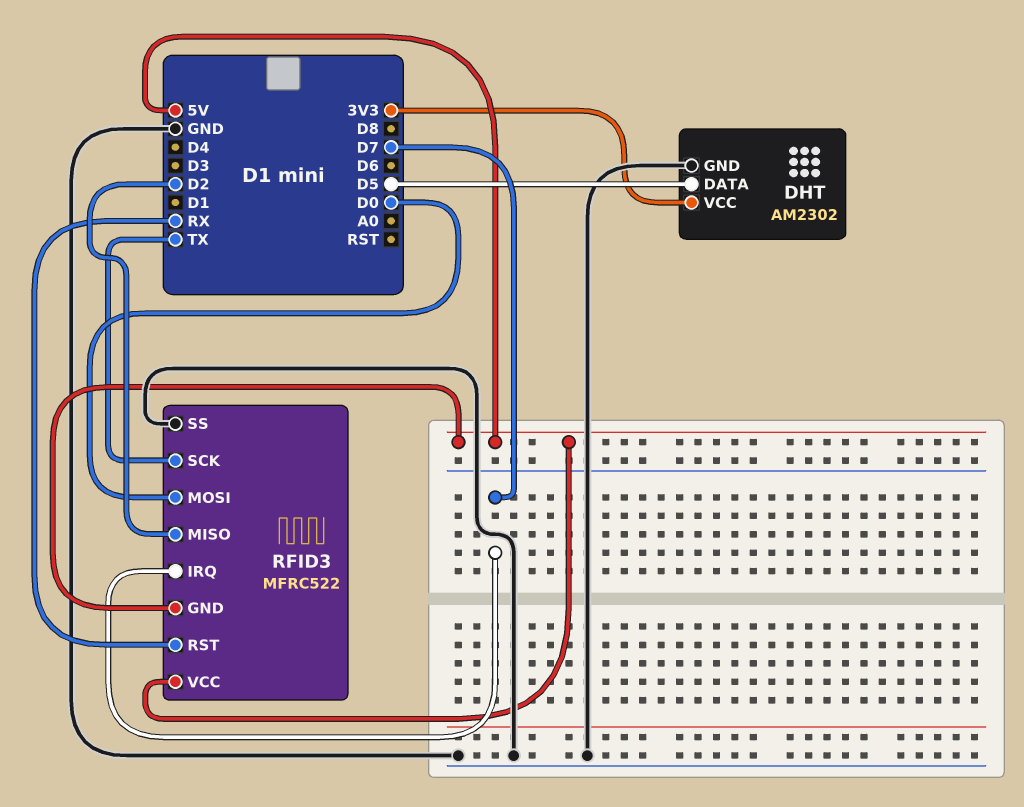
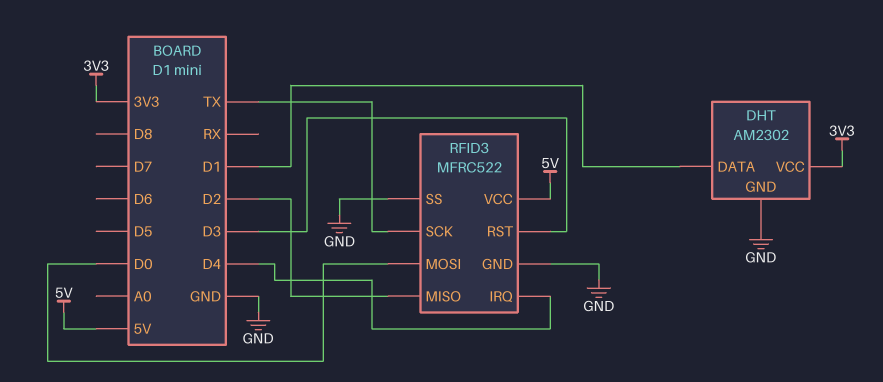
DHT pin DATA: D5 -> D1
RFID3 pin GND: 5V -> GND
RFID3 pin IRQ: D7 -> D4
RFID3 pin RST: RX -> D3

